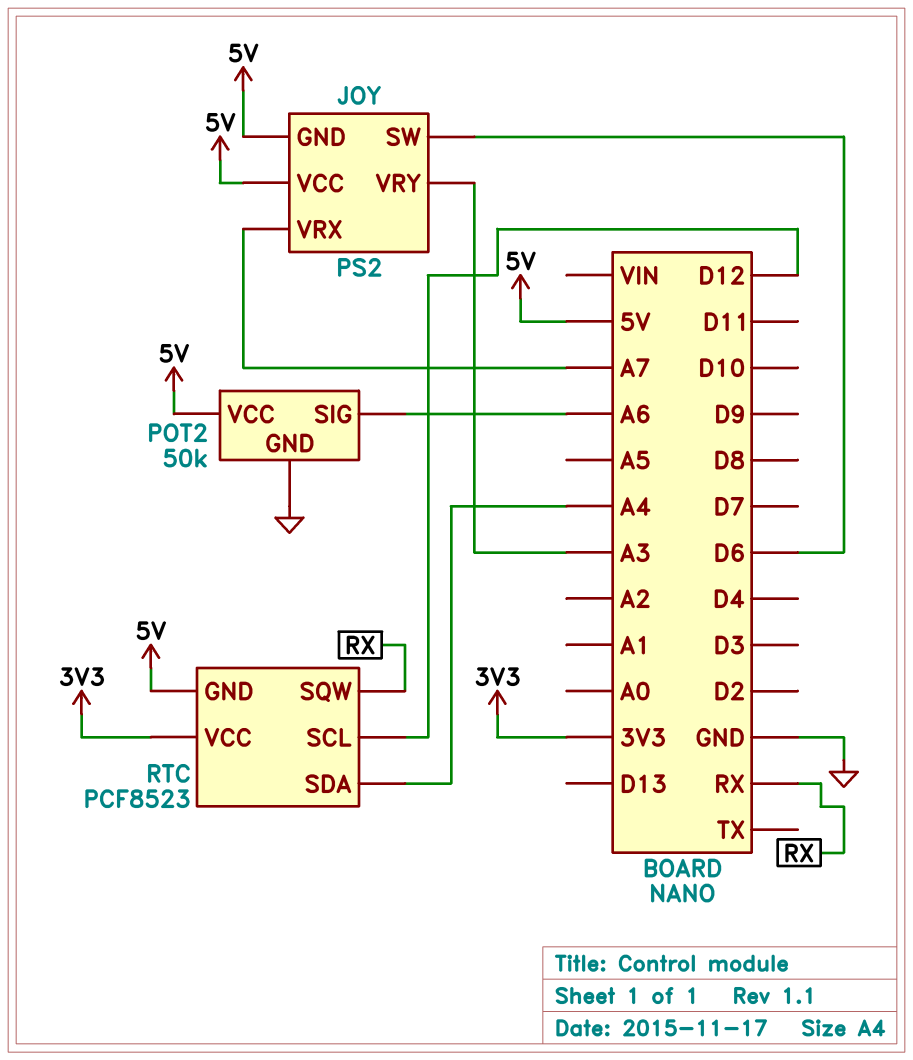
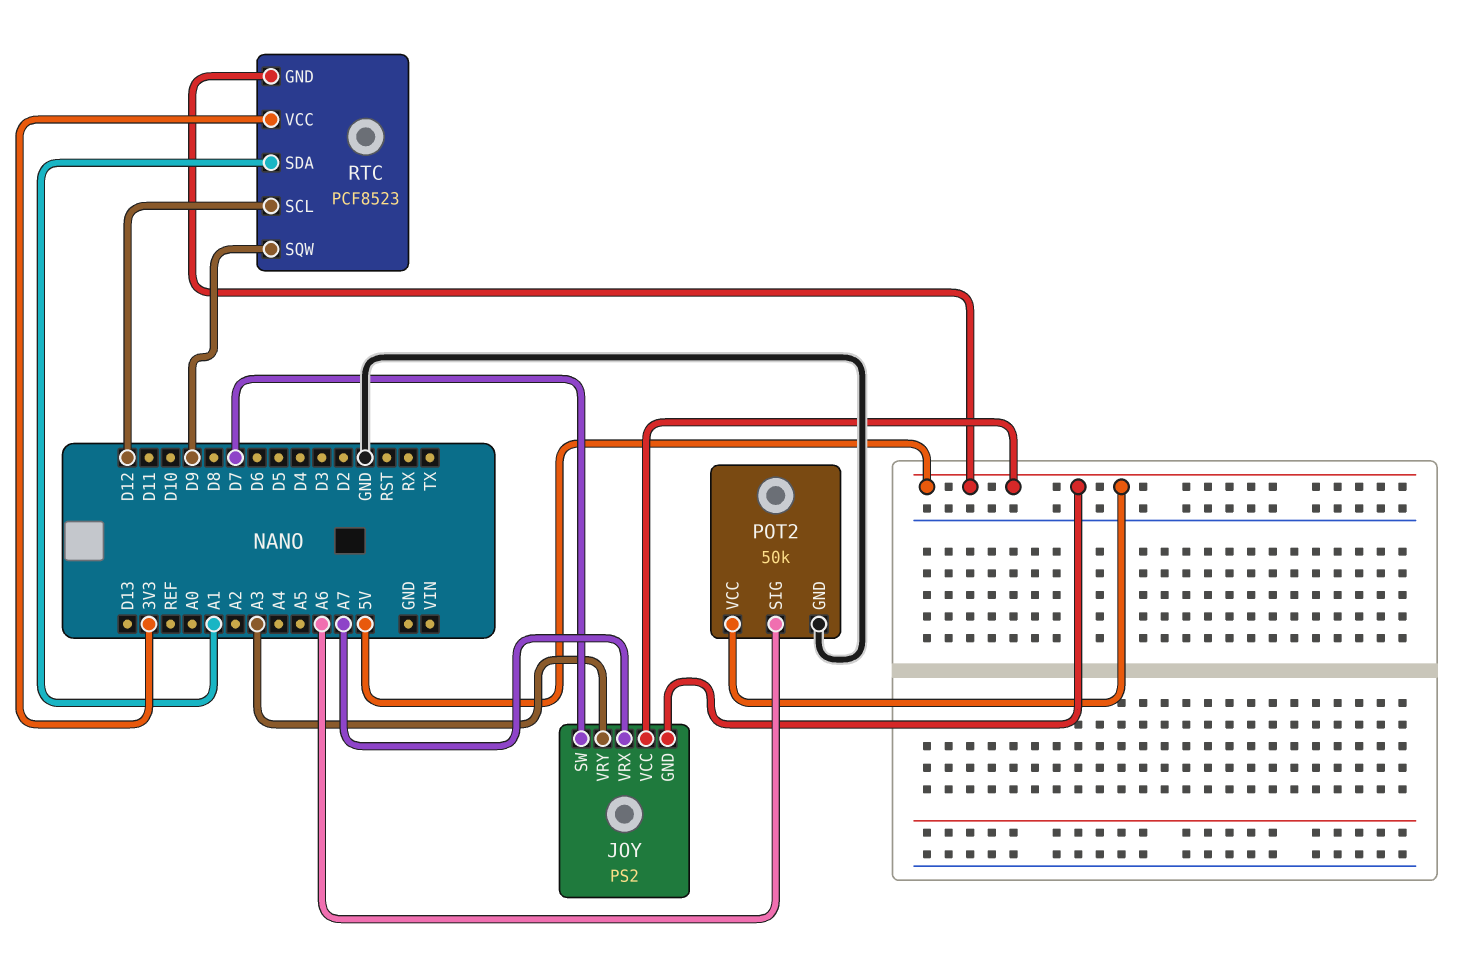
JOY pin SW: D6 -> D7
RTC pin SDA: A4 -> A1
RTC pin SQW: RX -> D9

